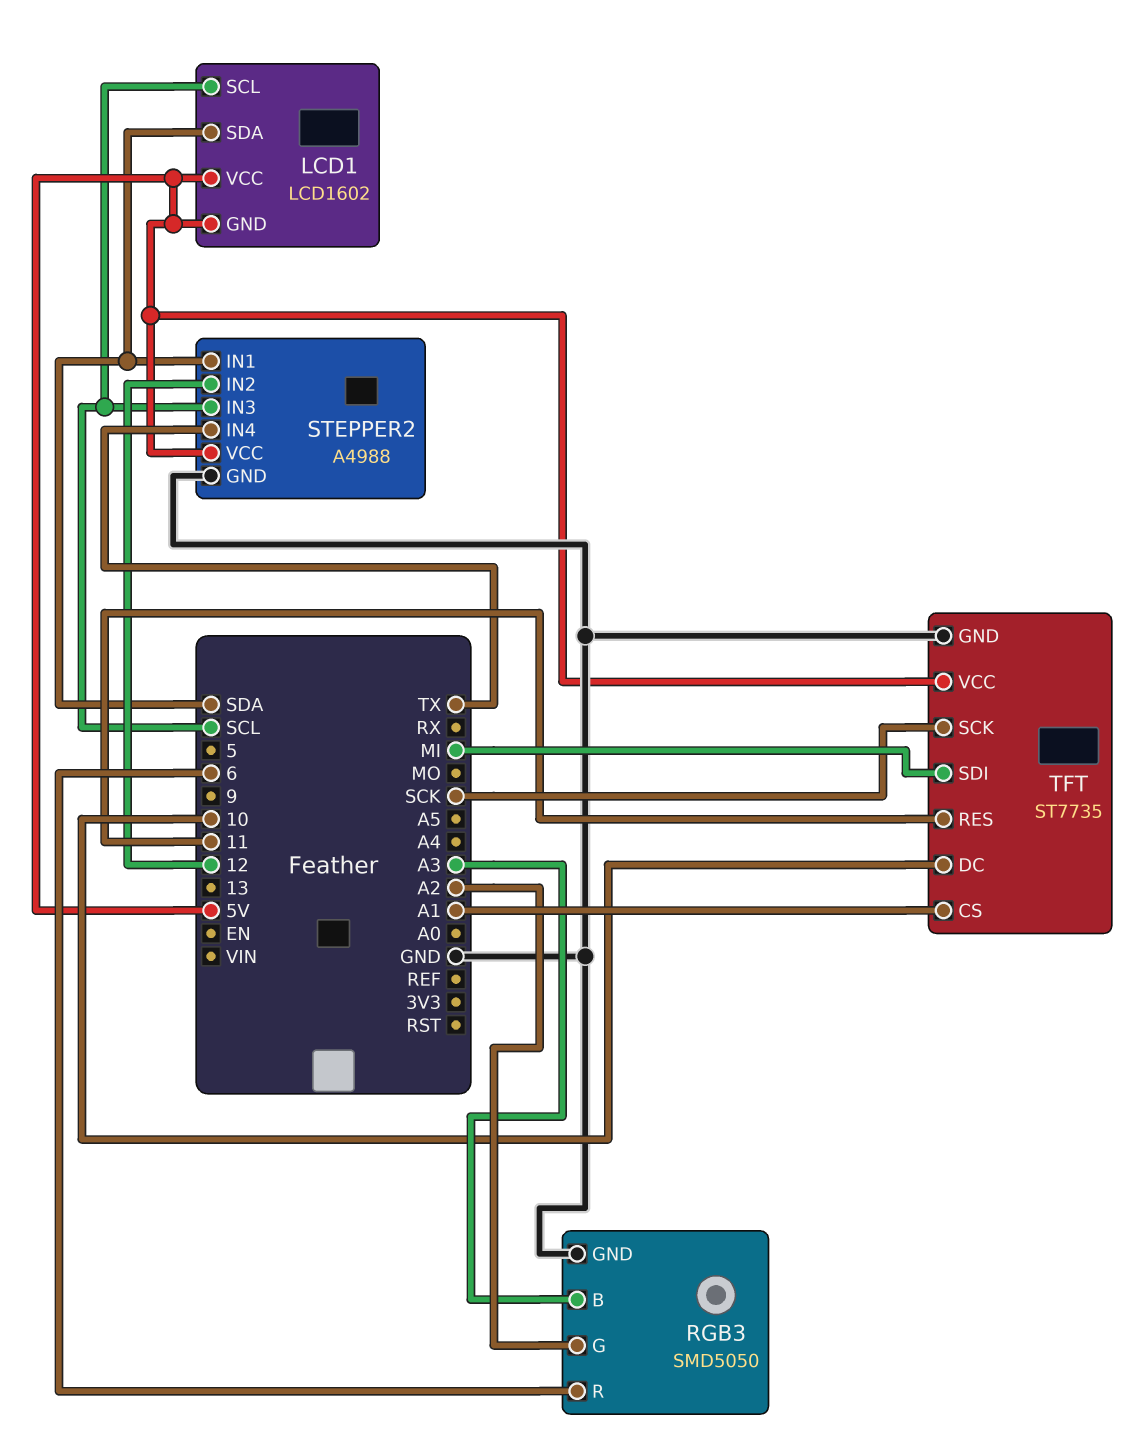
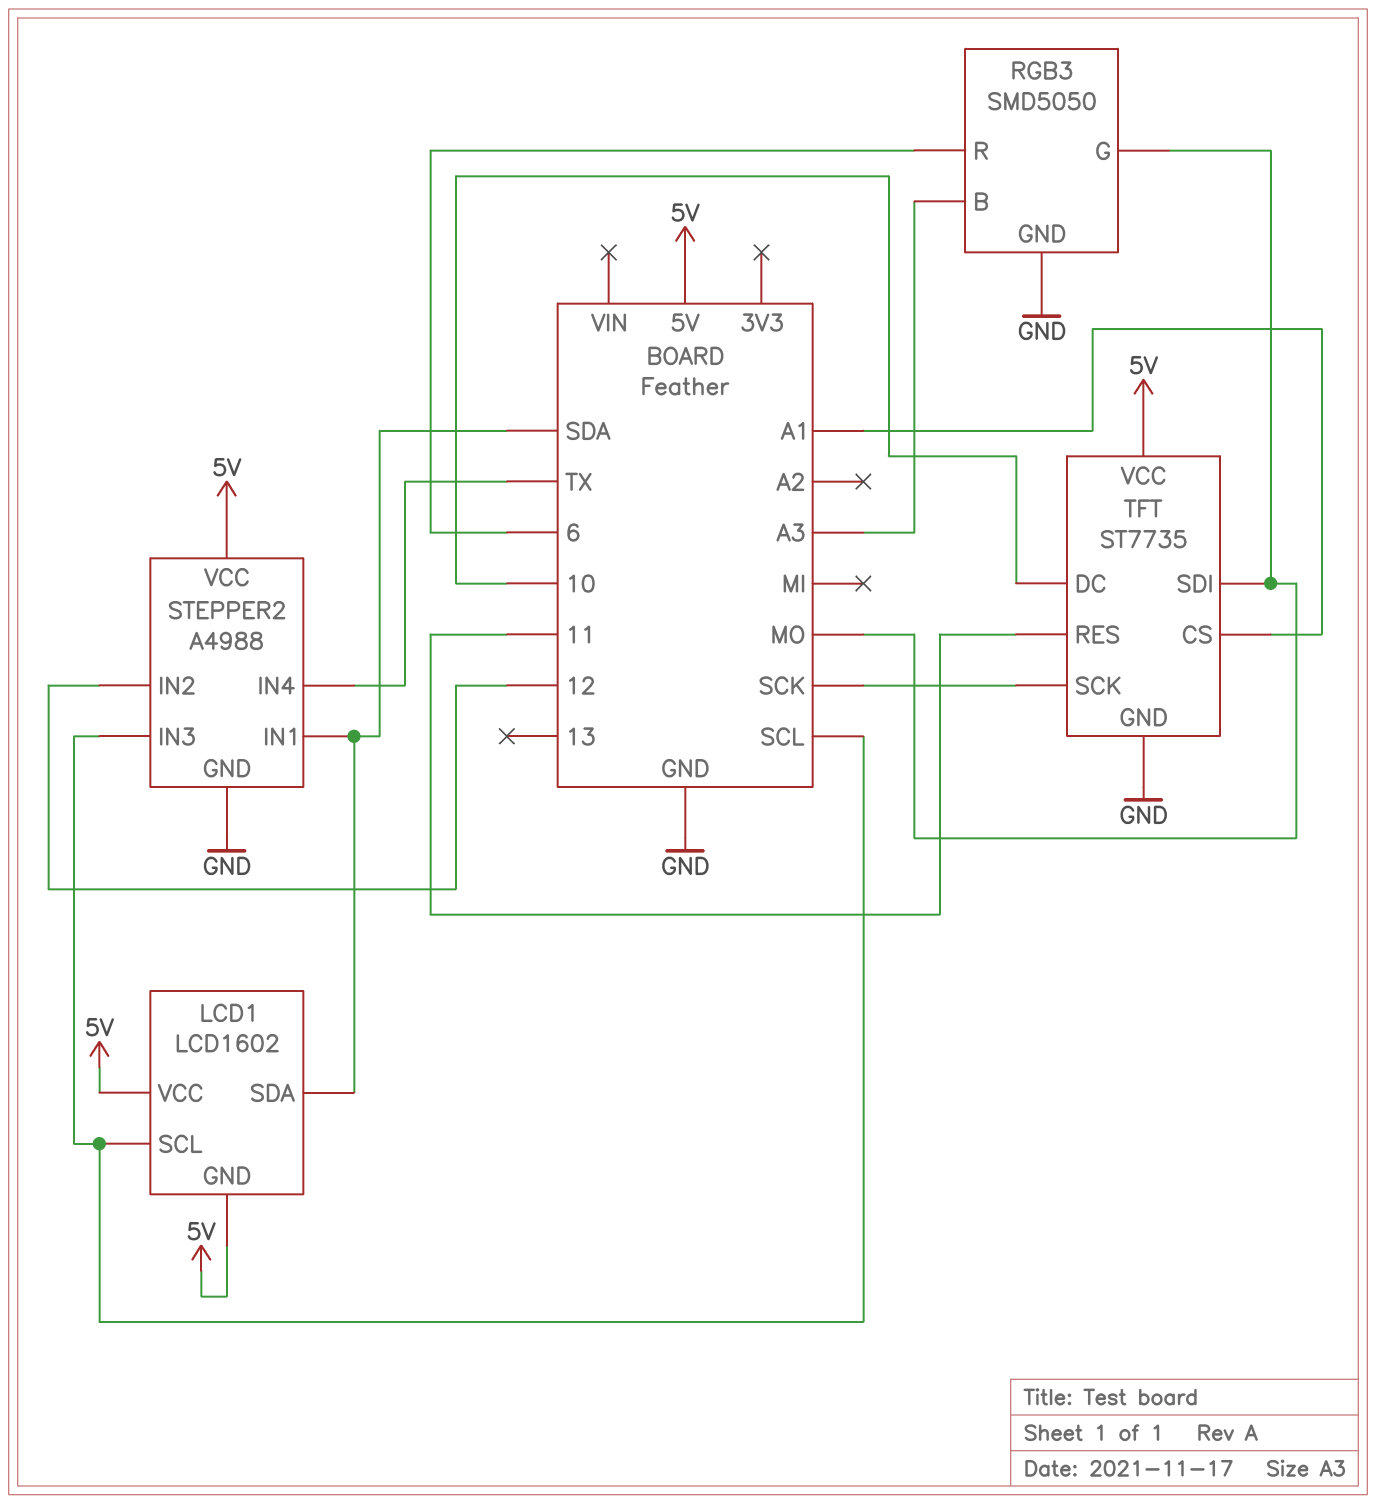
RGB3 pin G: A2 -> MO
TFT pin SDI: MI -> MO

